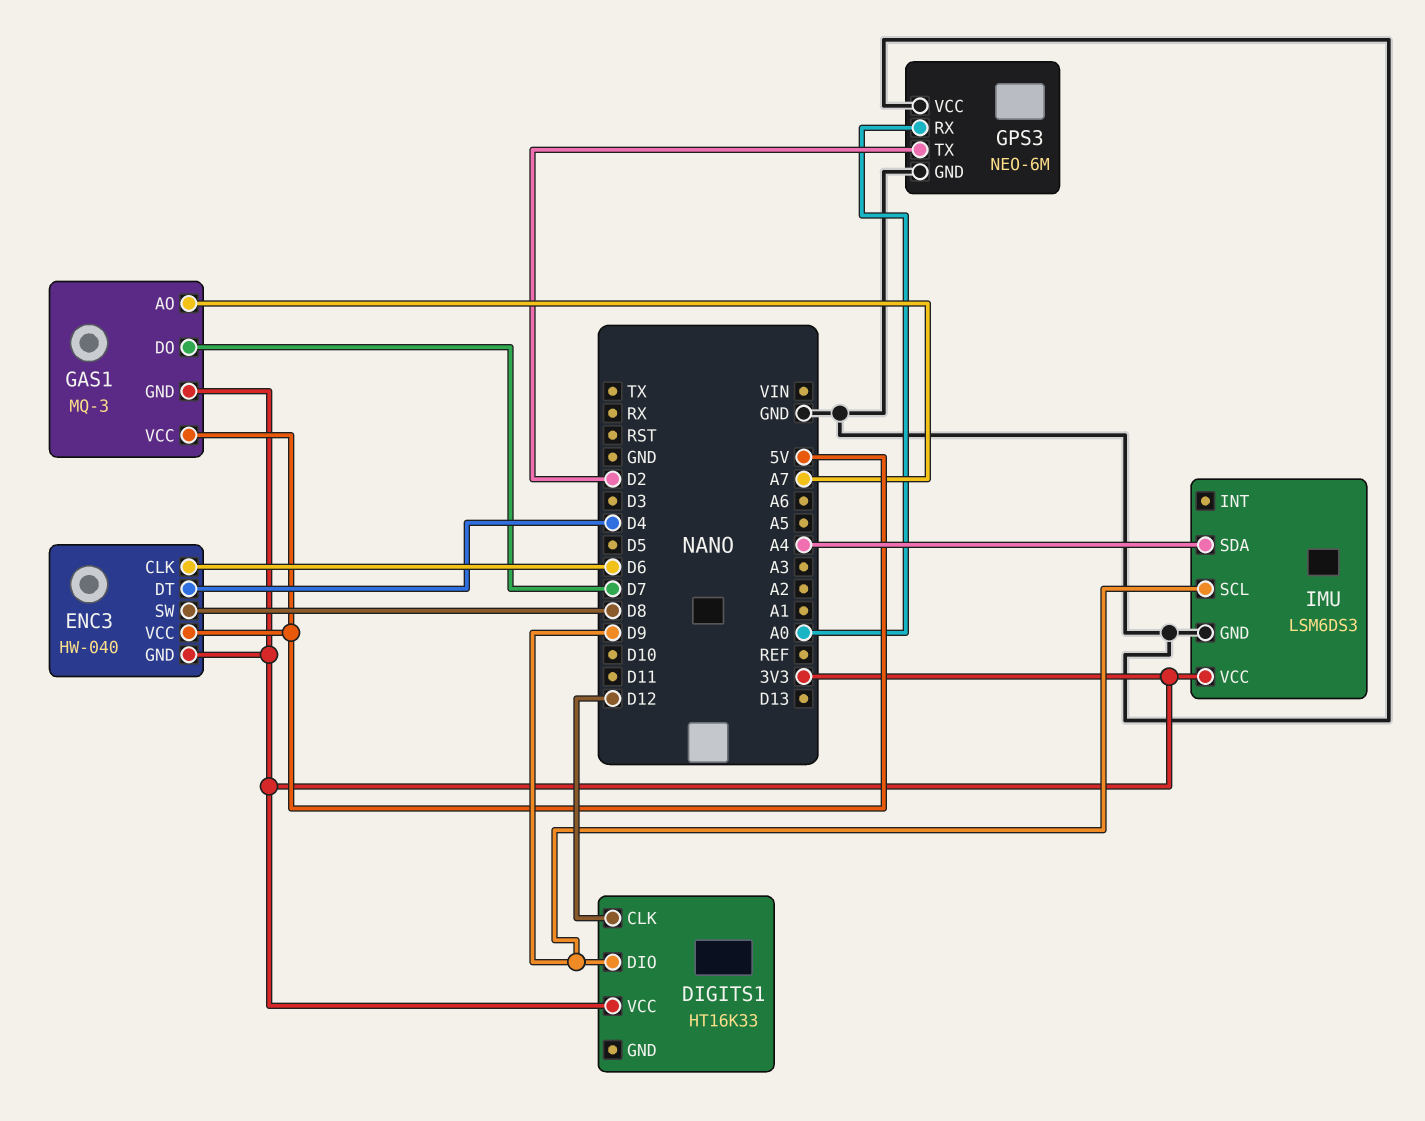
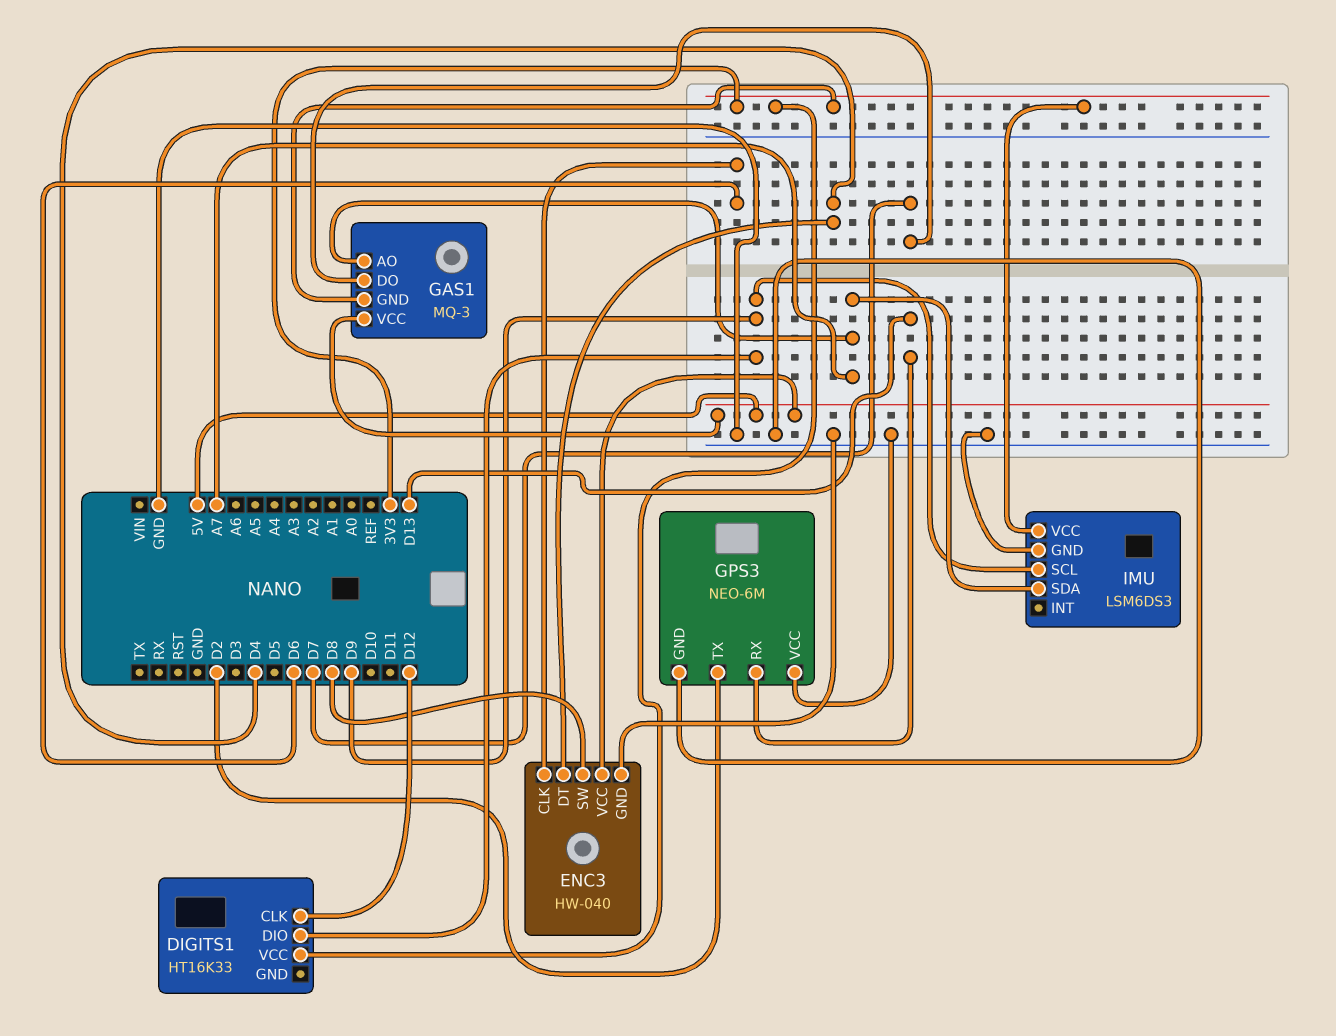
ENC3 pin GND: 3V3 -> GND
GPS3 pin RX: A0 -> D13
IMU pin SDA: A4 -> A7

